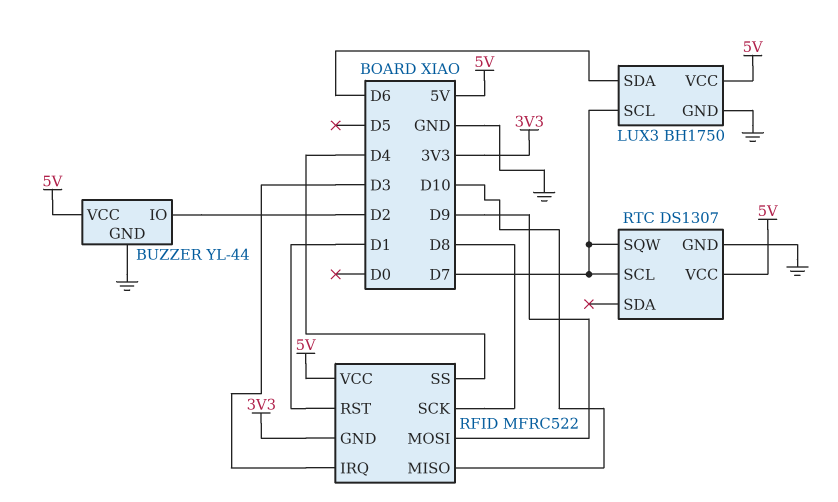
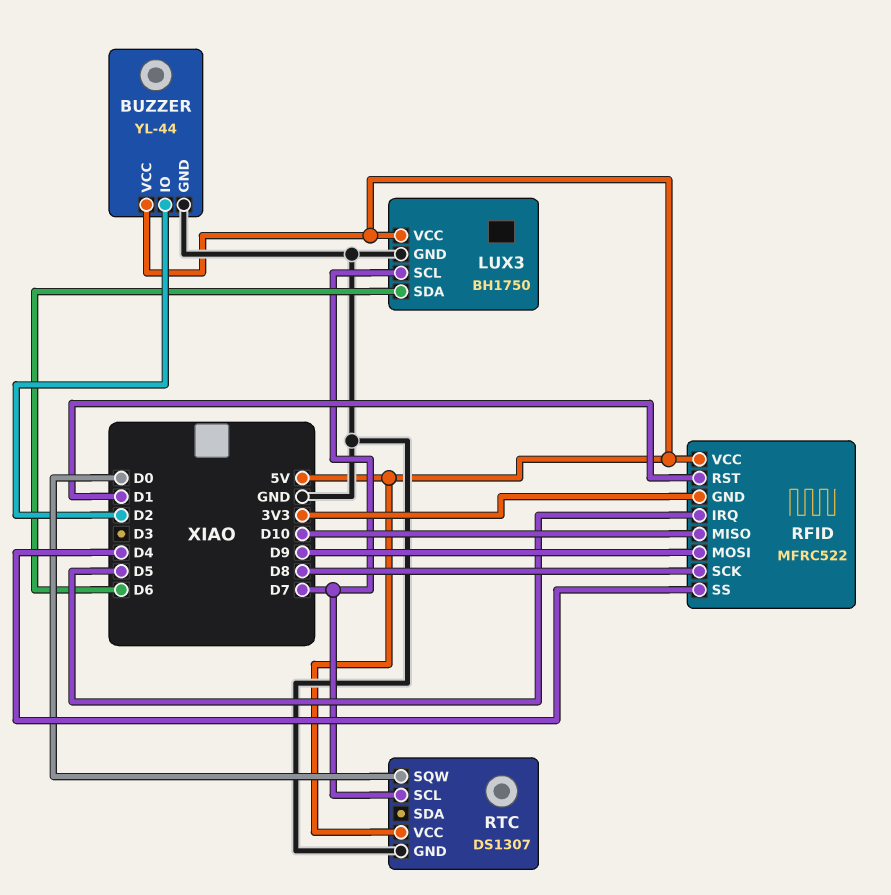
RFID pin IRQ: D3 -> D5
RTC pin SQW: D7 -> D0

